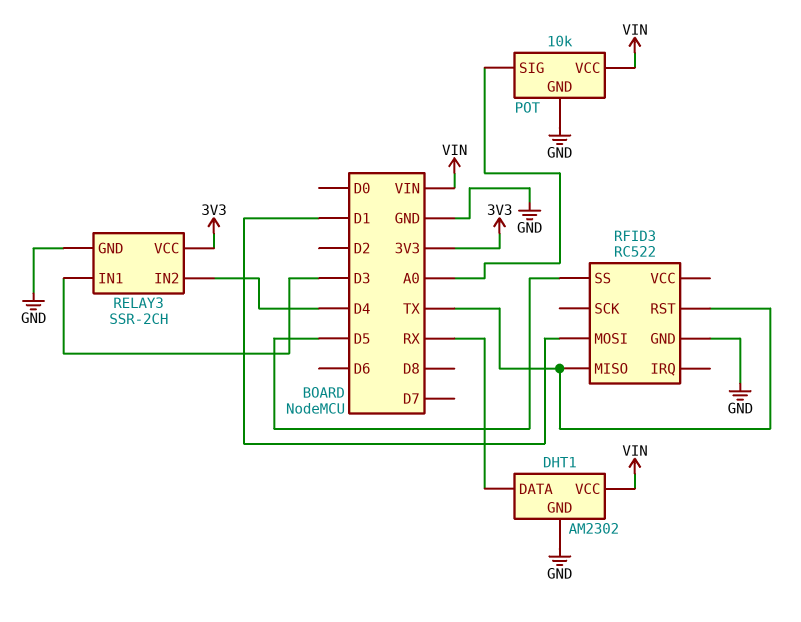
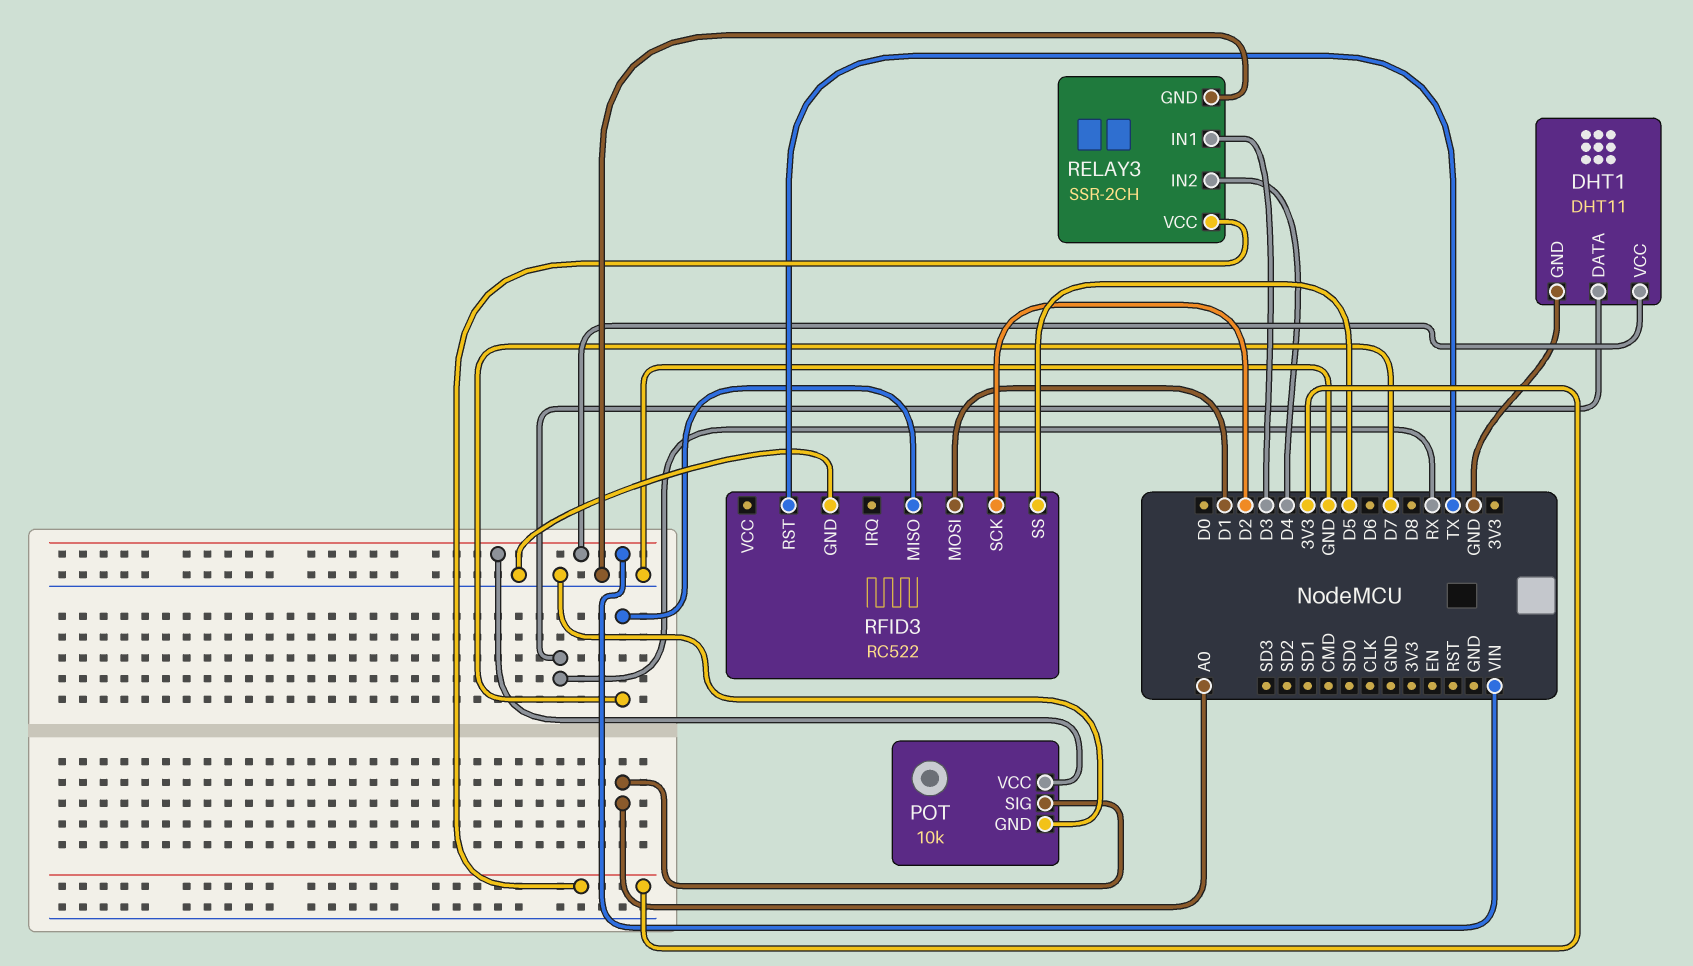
DHT1: AM2302 -> DHT11
RFID3 pin MISO: TX -> D7
RFID3 pin SCK: none -> D2

